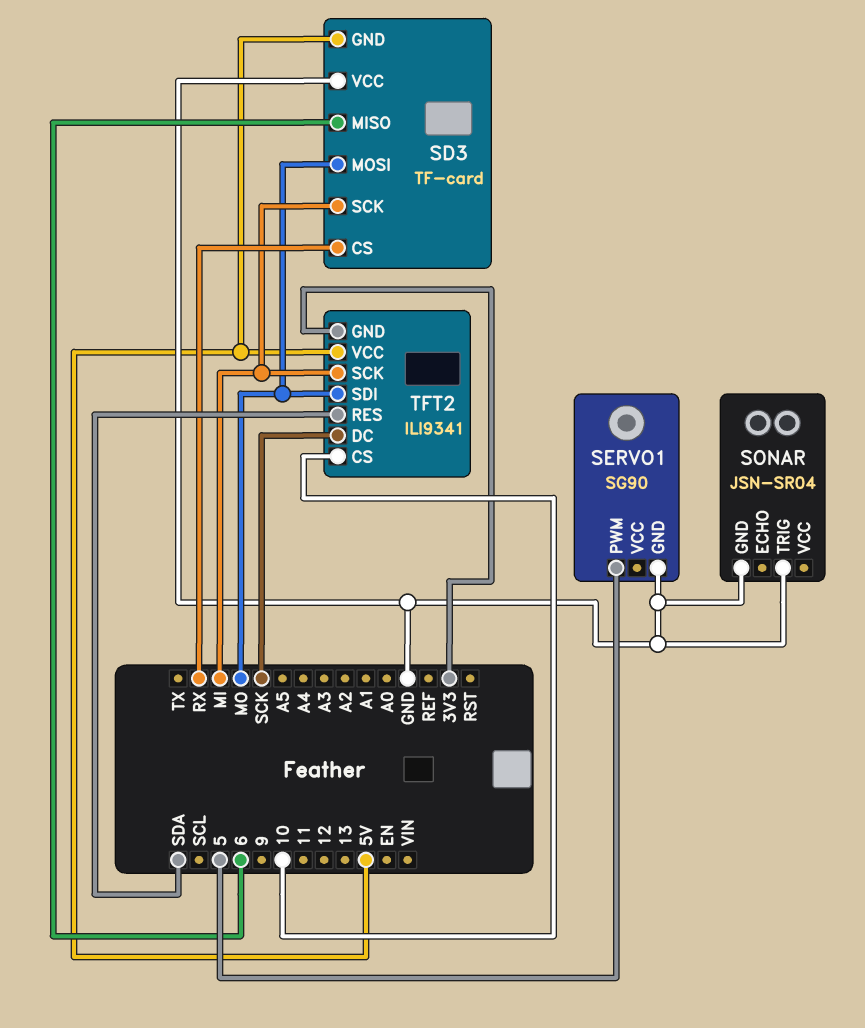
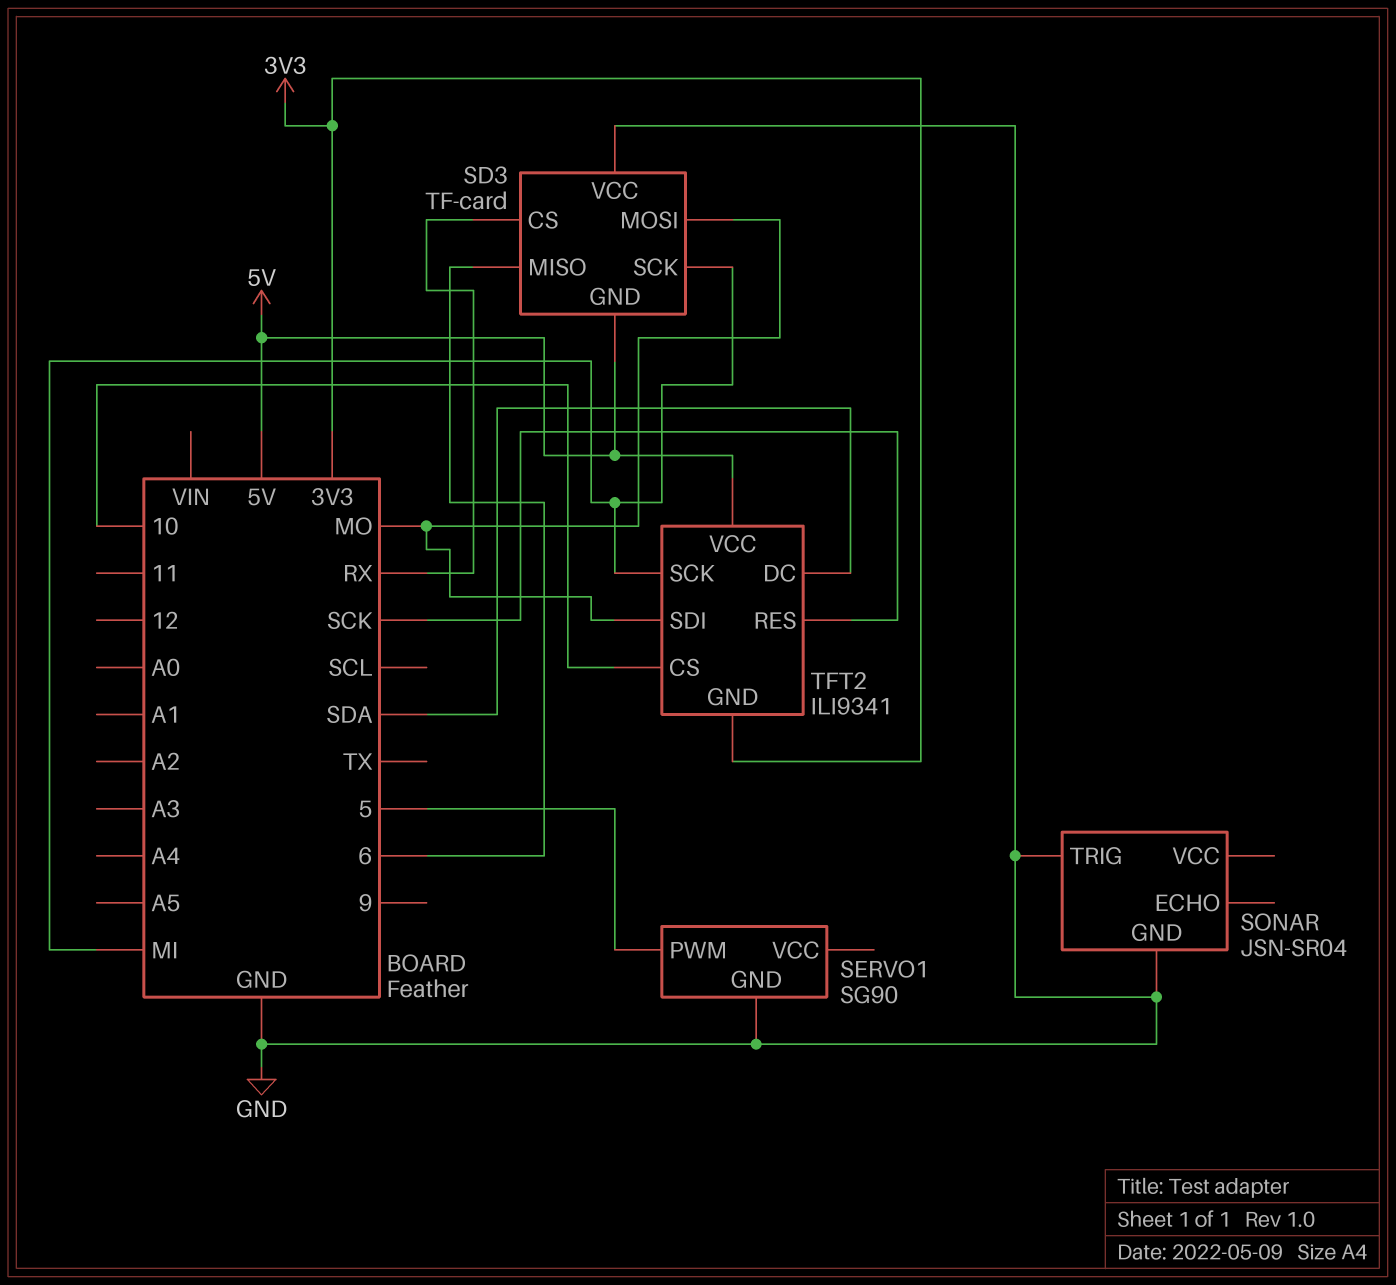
TFT2 pin DC: SCK -> SDA
TFT2 pin RES: SDA -> SCK

